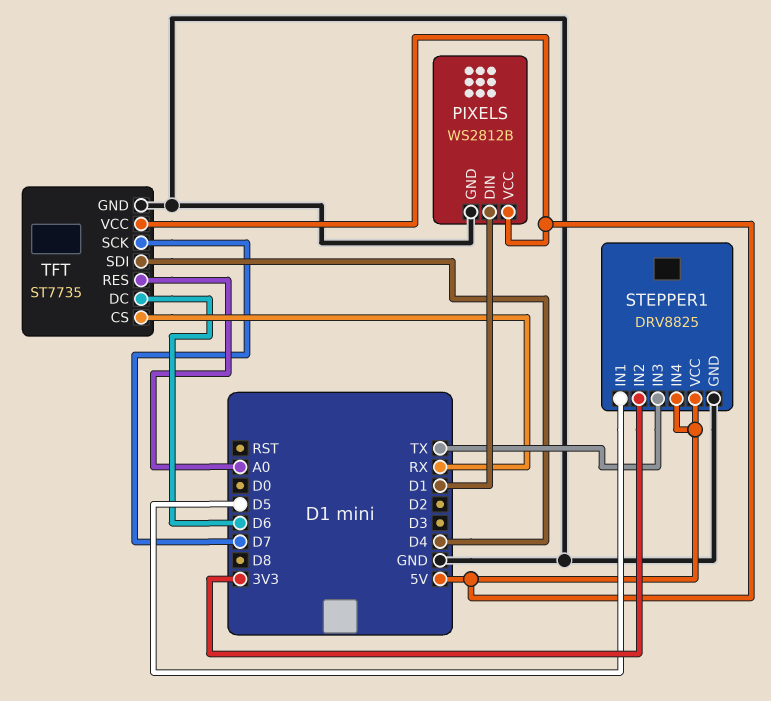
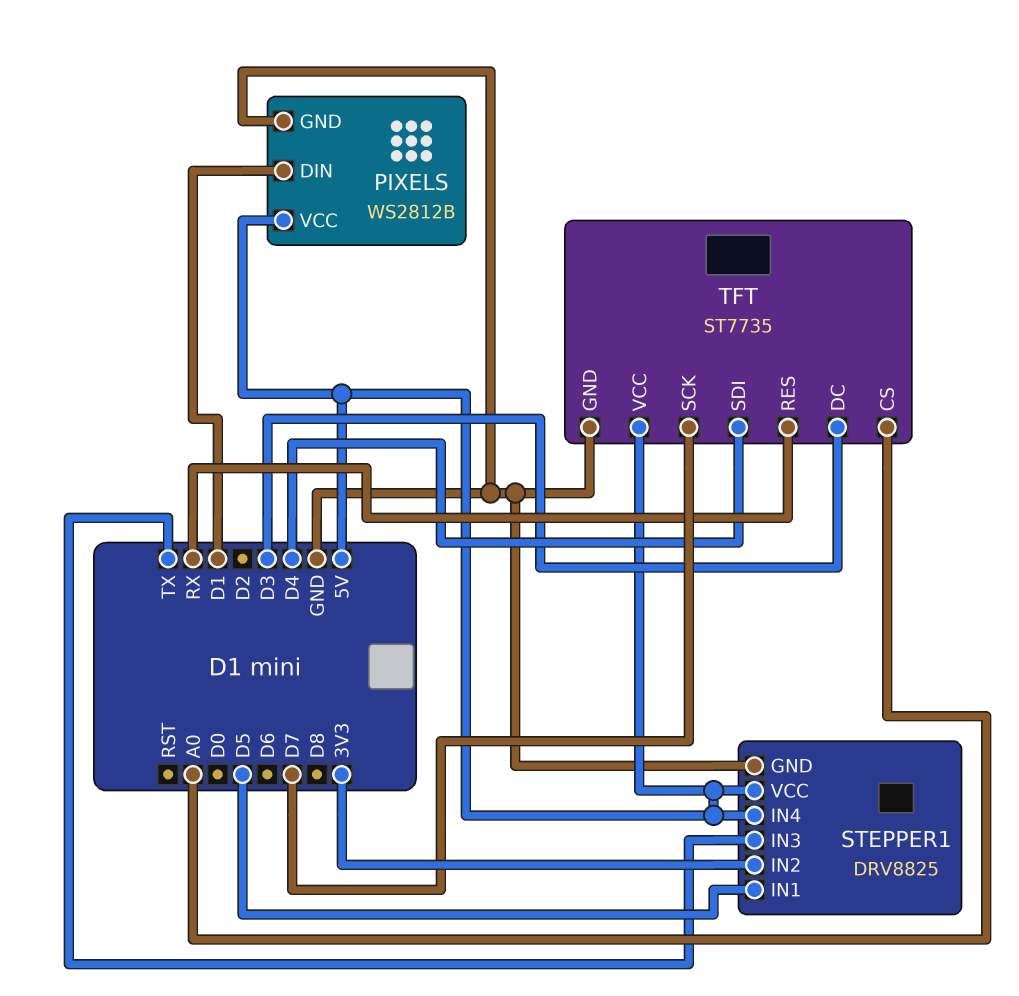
TFT pin CS: RX -> A0
TFT pin DC: D6 -> D3
TFT pin RES: A0 -> RX

